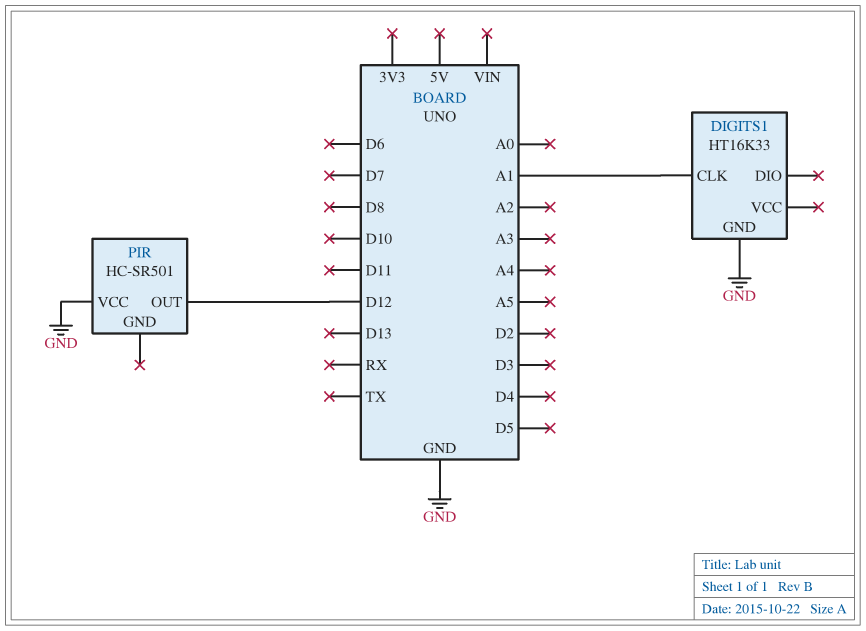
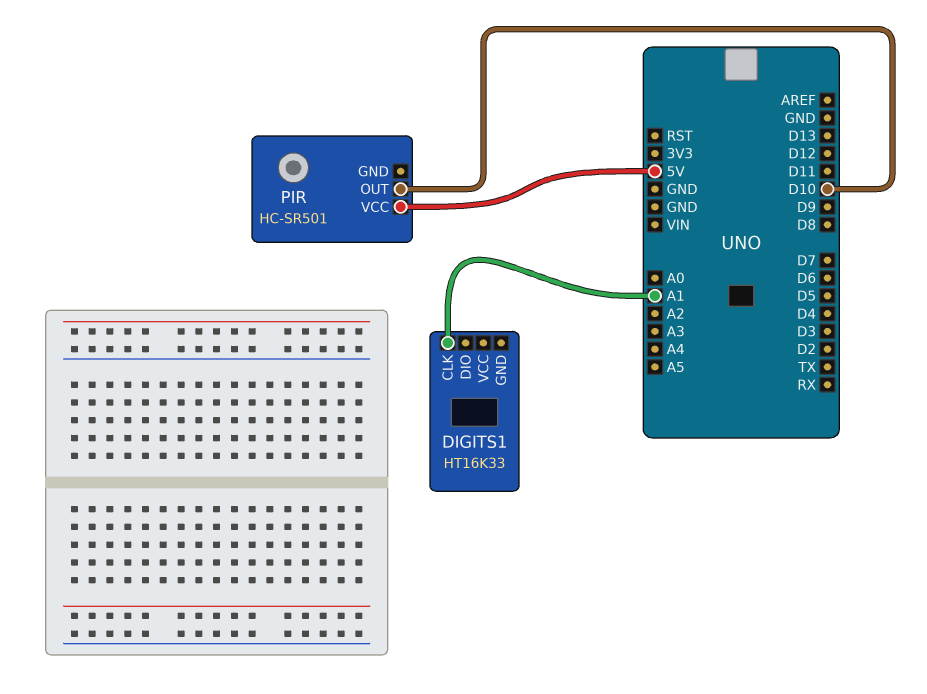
DIGITS1 pin GND: GND -> none
PIR pin OUT: D12 -> D10
PIR pin VCC: GND -> 5V

